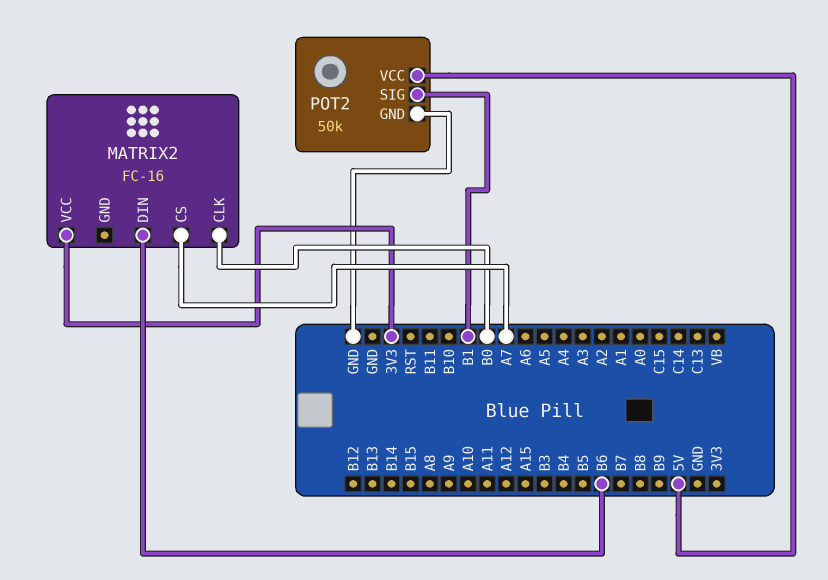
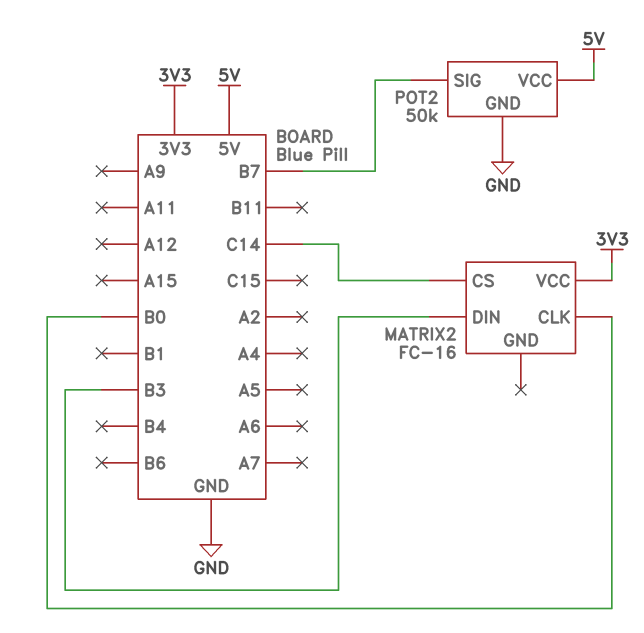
MATRIX2 pin CS: A7 -> C14
MATRIX2 pin DIN: B6 -> B3
POT2 pin SIG: B1 -> B7

